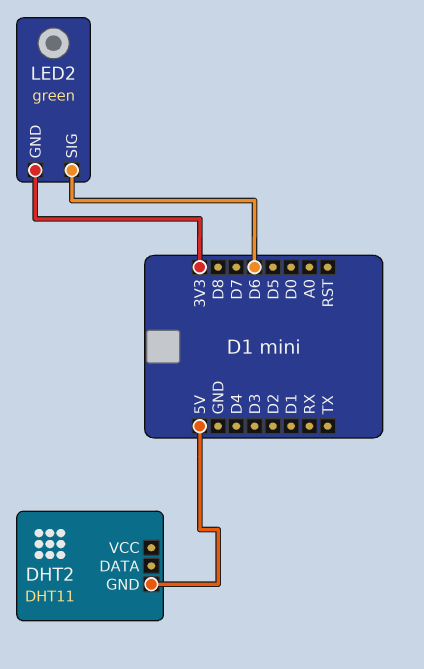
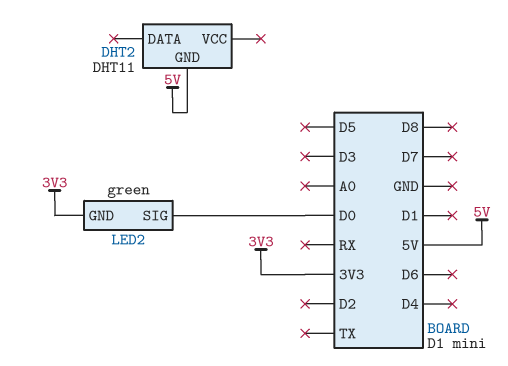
LED2 pin SIG: D6 -> D0

